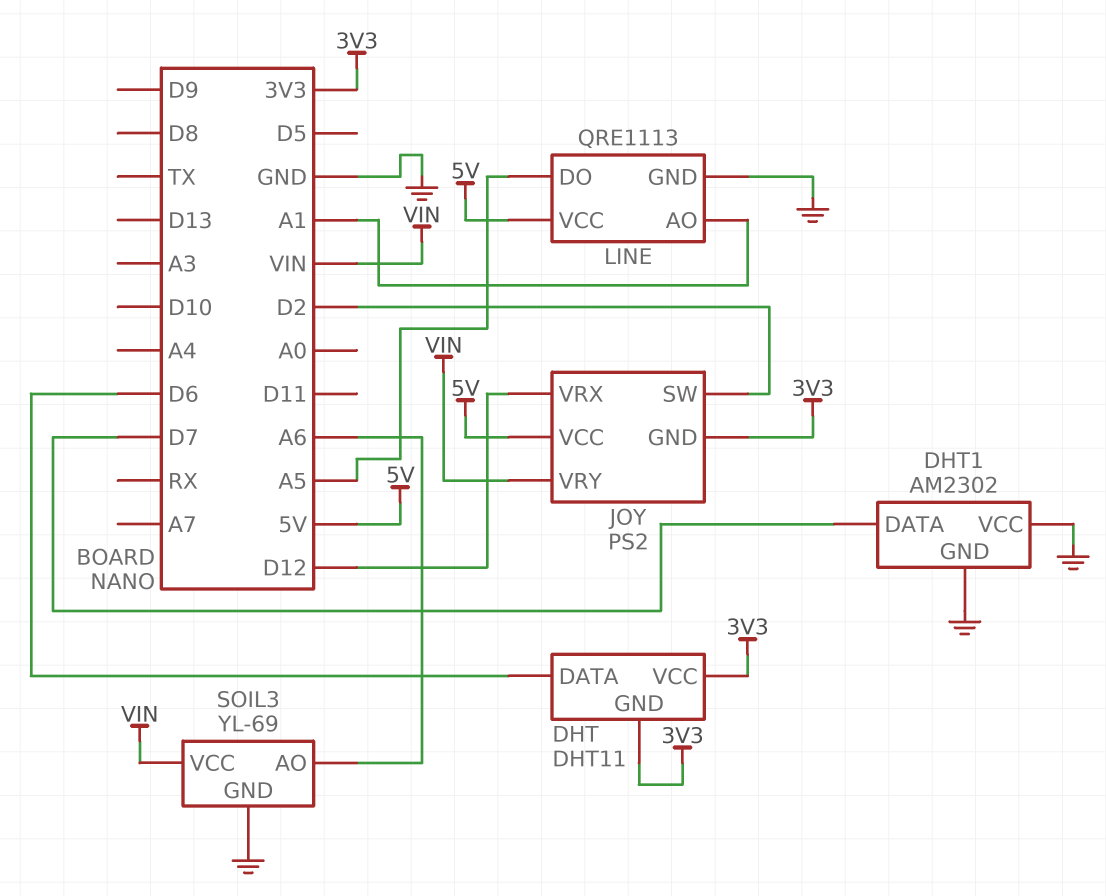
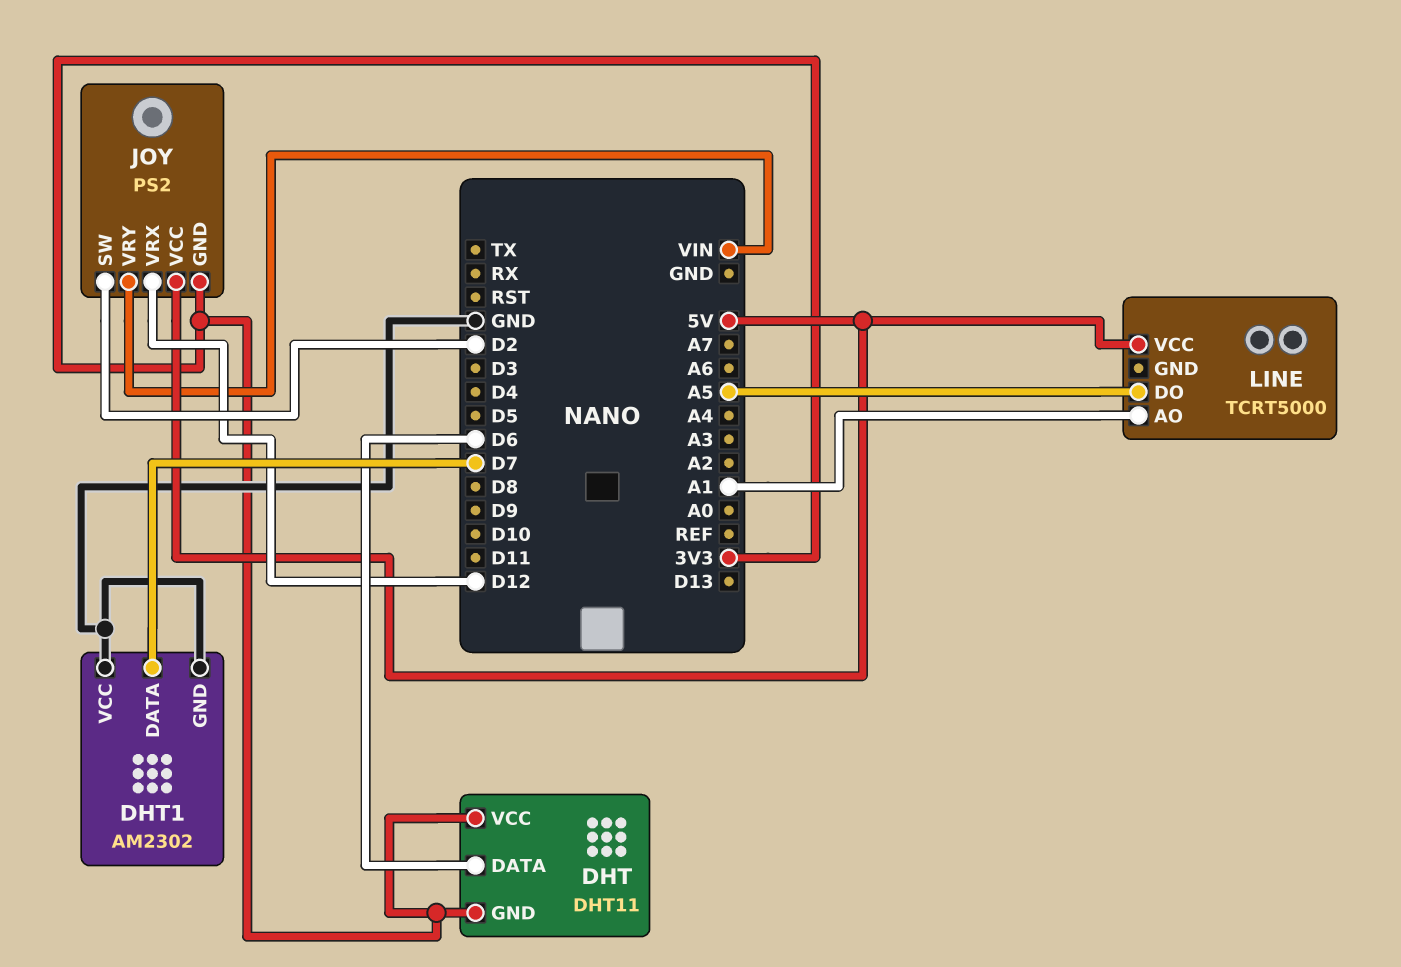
LINE: QRE1113 -> TCRT5000
LINE pin GND: GND -> none
SOIL3: YL-69 -> none
SOIL3 pin AO: A6 -> none
SOIL3 pin GND: GND -> none
SOIL3 pin VCC: VIN -> none

